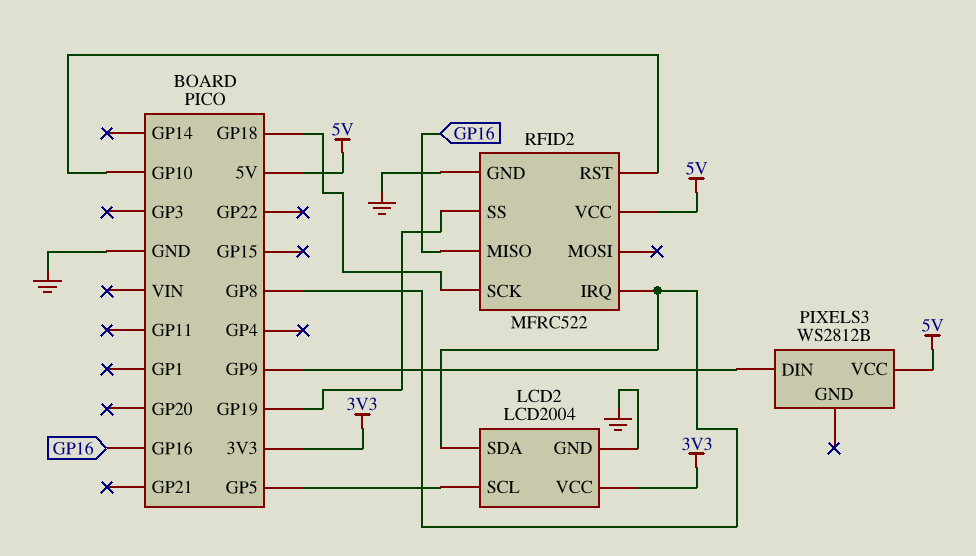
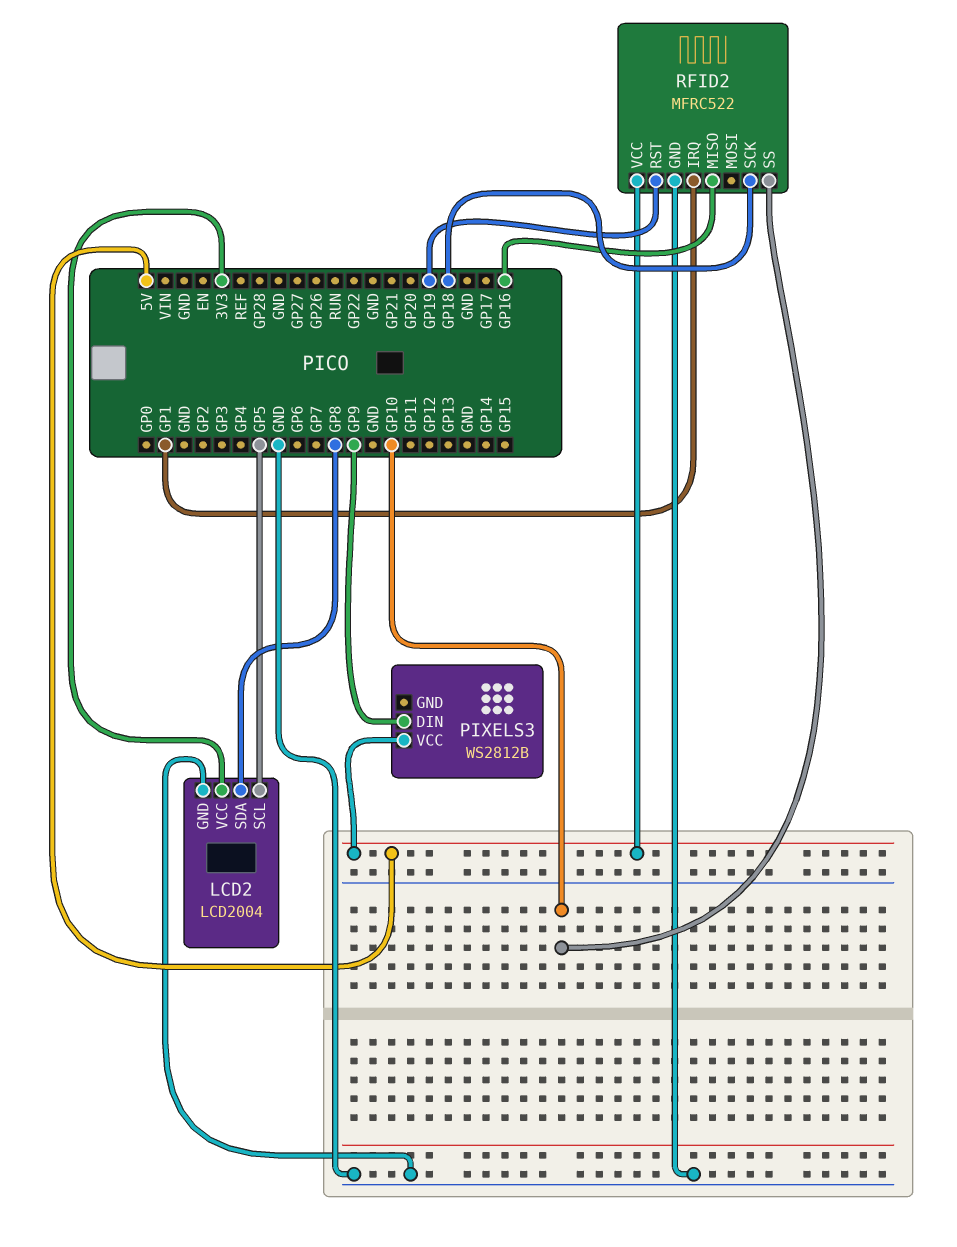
RFID2 pin IRQ: GP8 -> GP1
RFID2 pin RST: GP10 -> GP19
RFID2 pin SS: GP19 -> GP10

